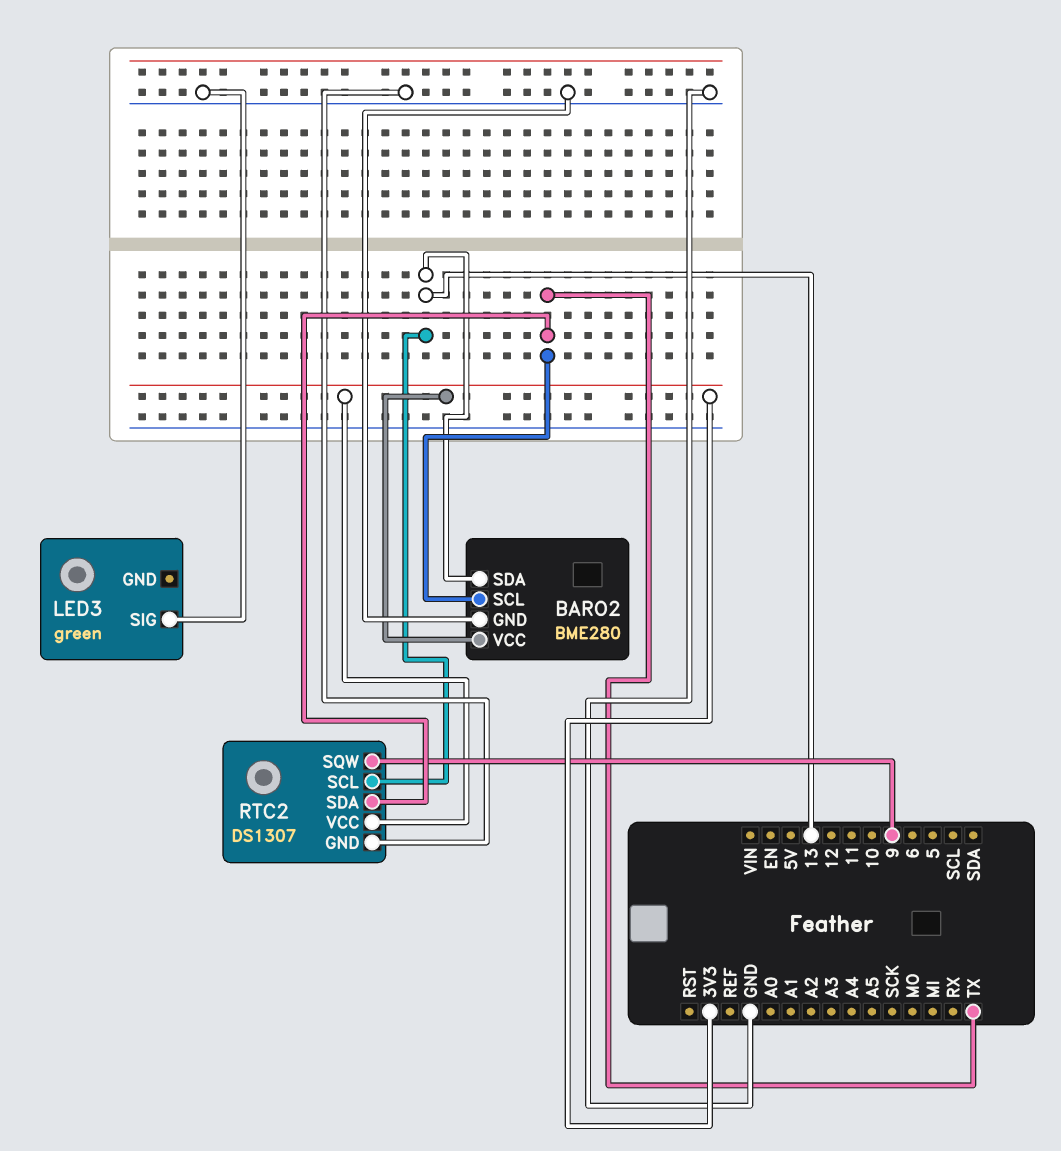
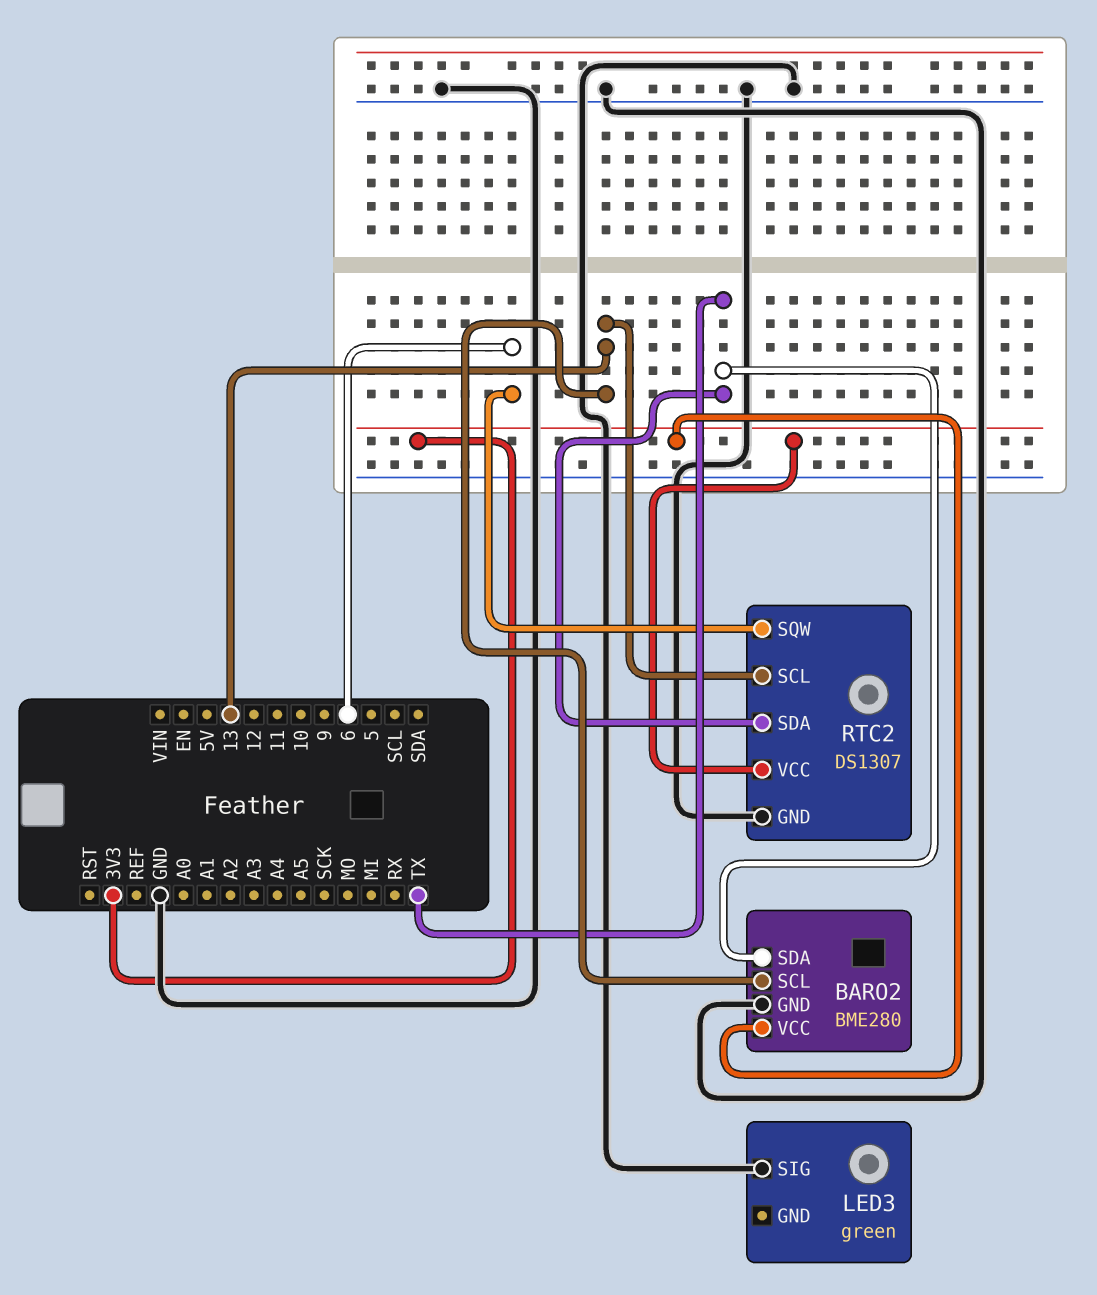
BARO2 pin SCL: TX -> 13
BARO2 pin SDA: 13 -> TX
RTC2 pin SQW: 9 -> 6

